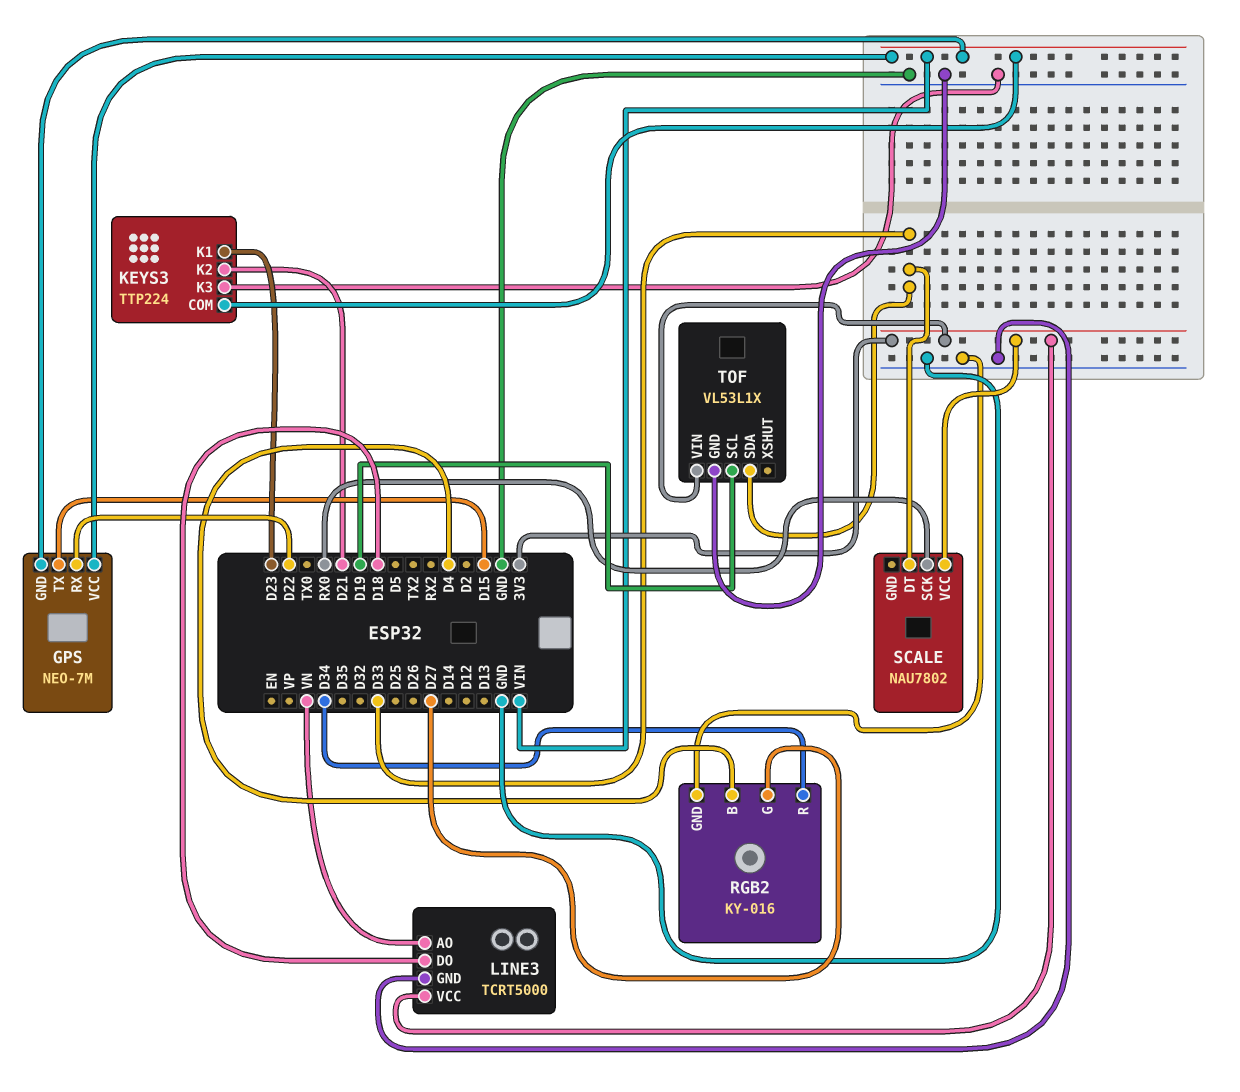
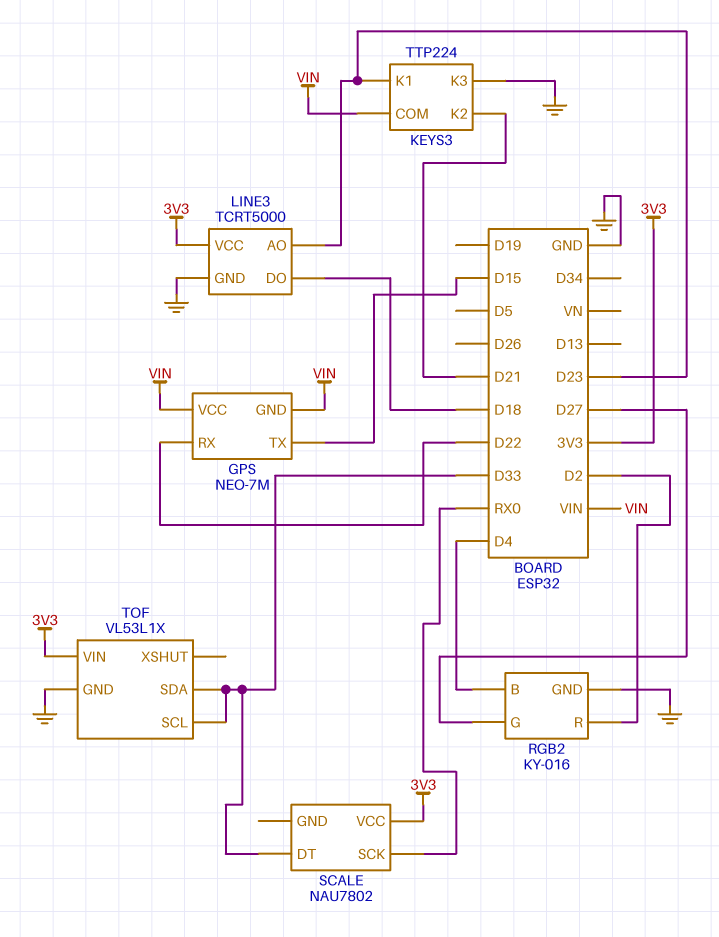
LINE3 pin AO: VN -> D23
RGB2 pin R: D34 -> D2
TOF pin SCL: D19 -> D33

